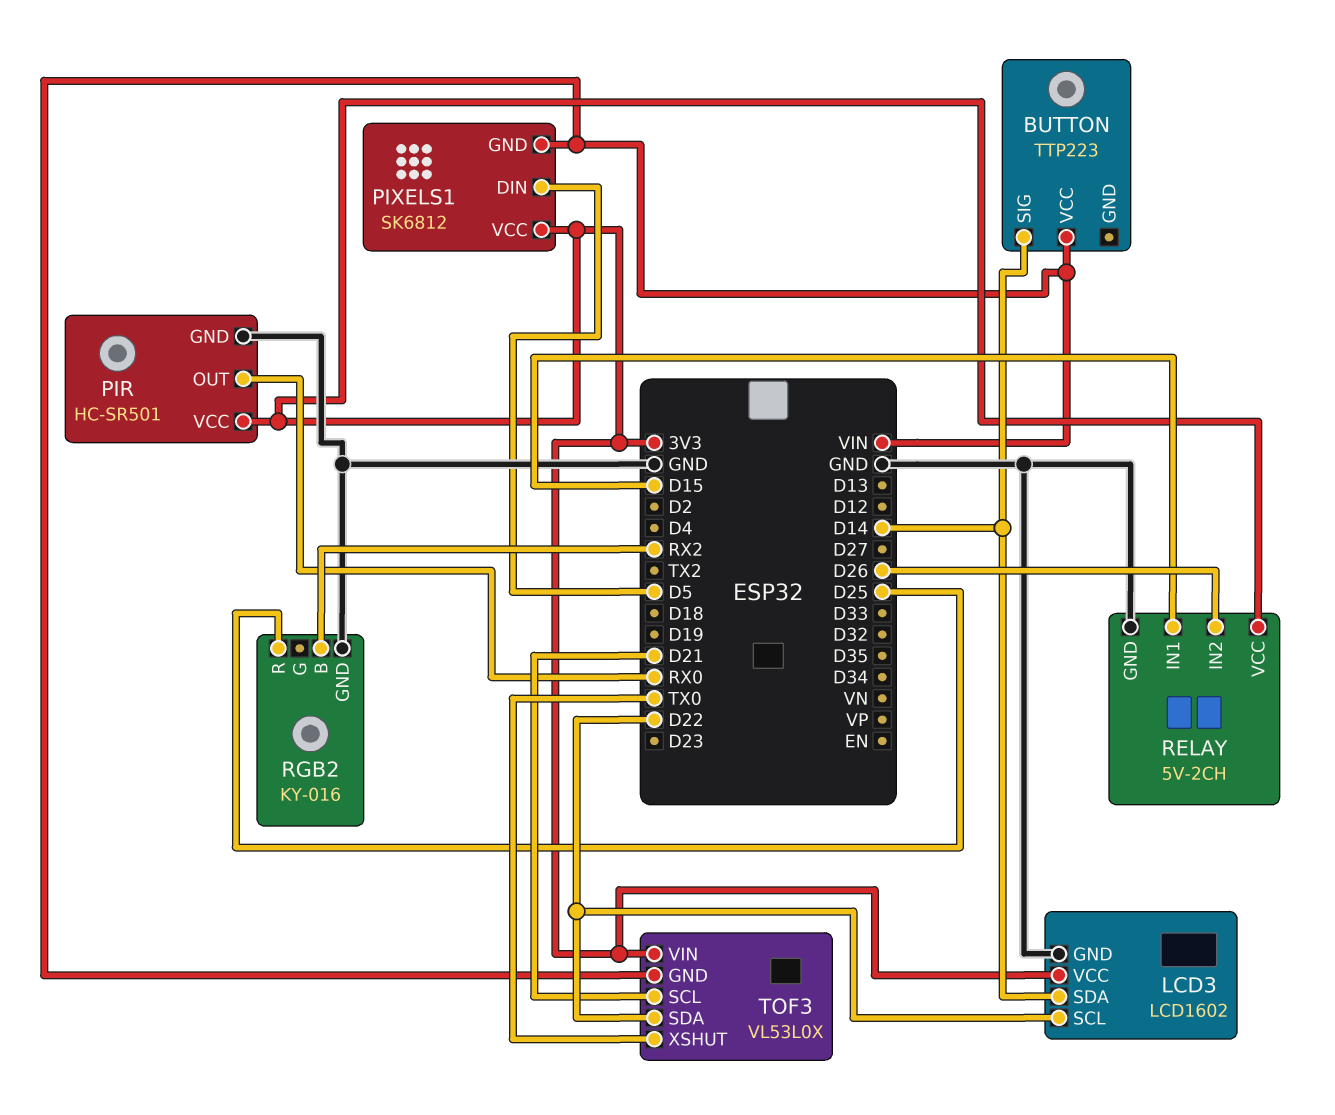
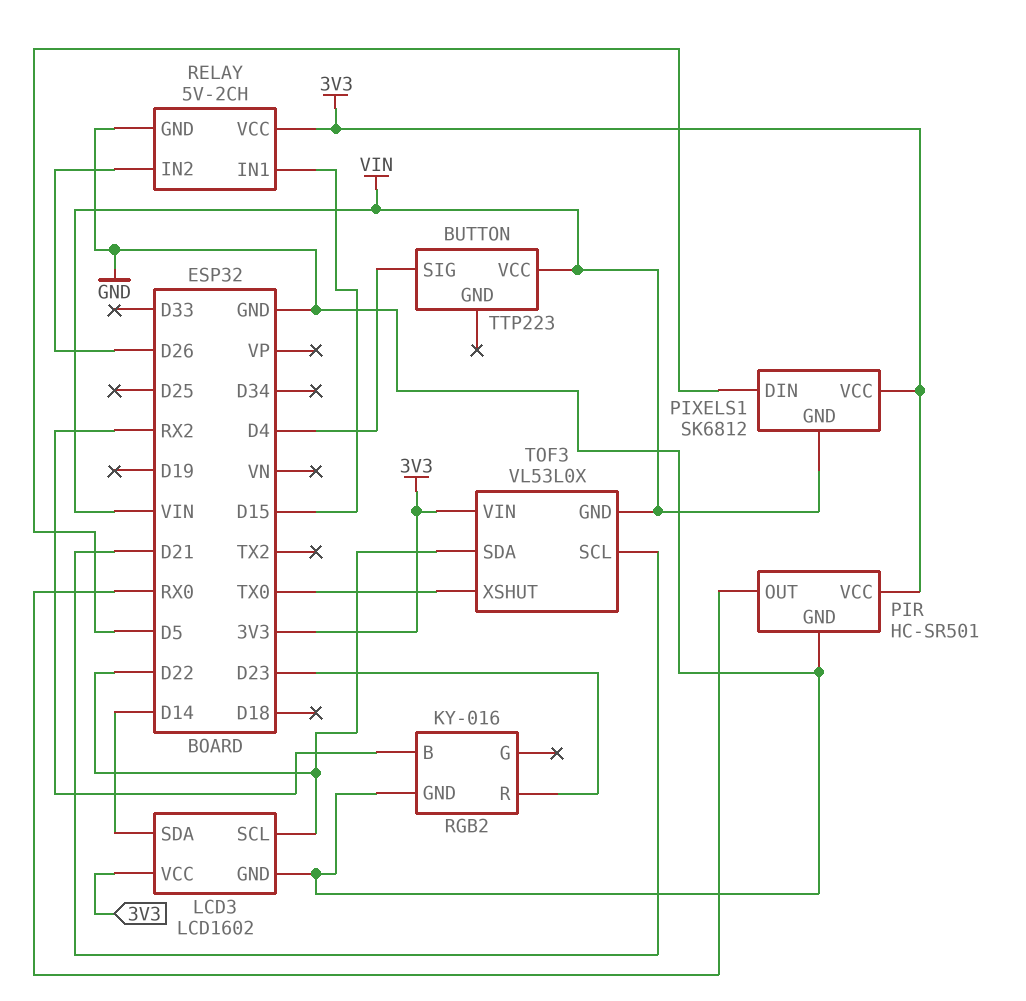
BUTTON pin SIG: D14 -> D4
RGB2 pin R: D25 -> D23

